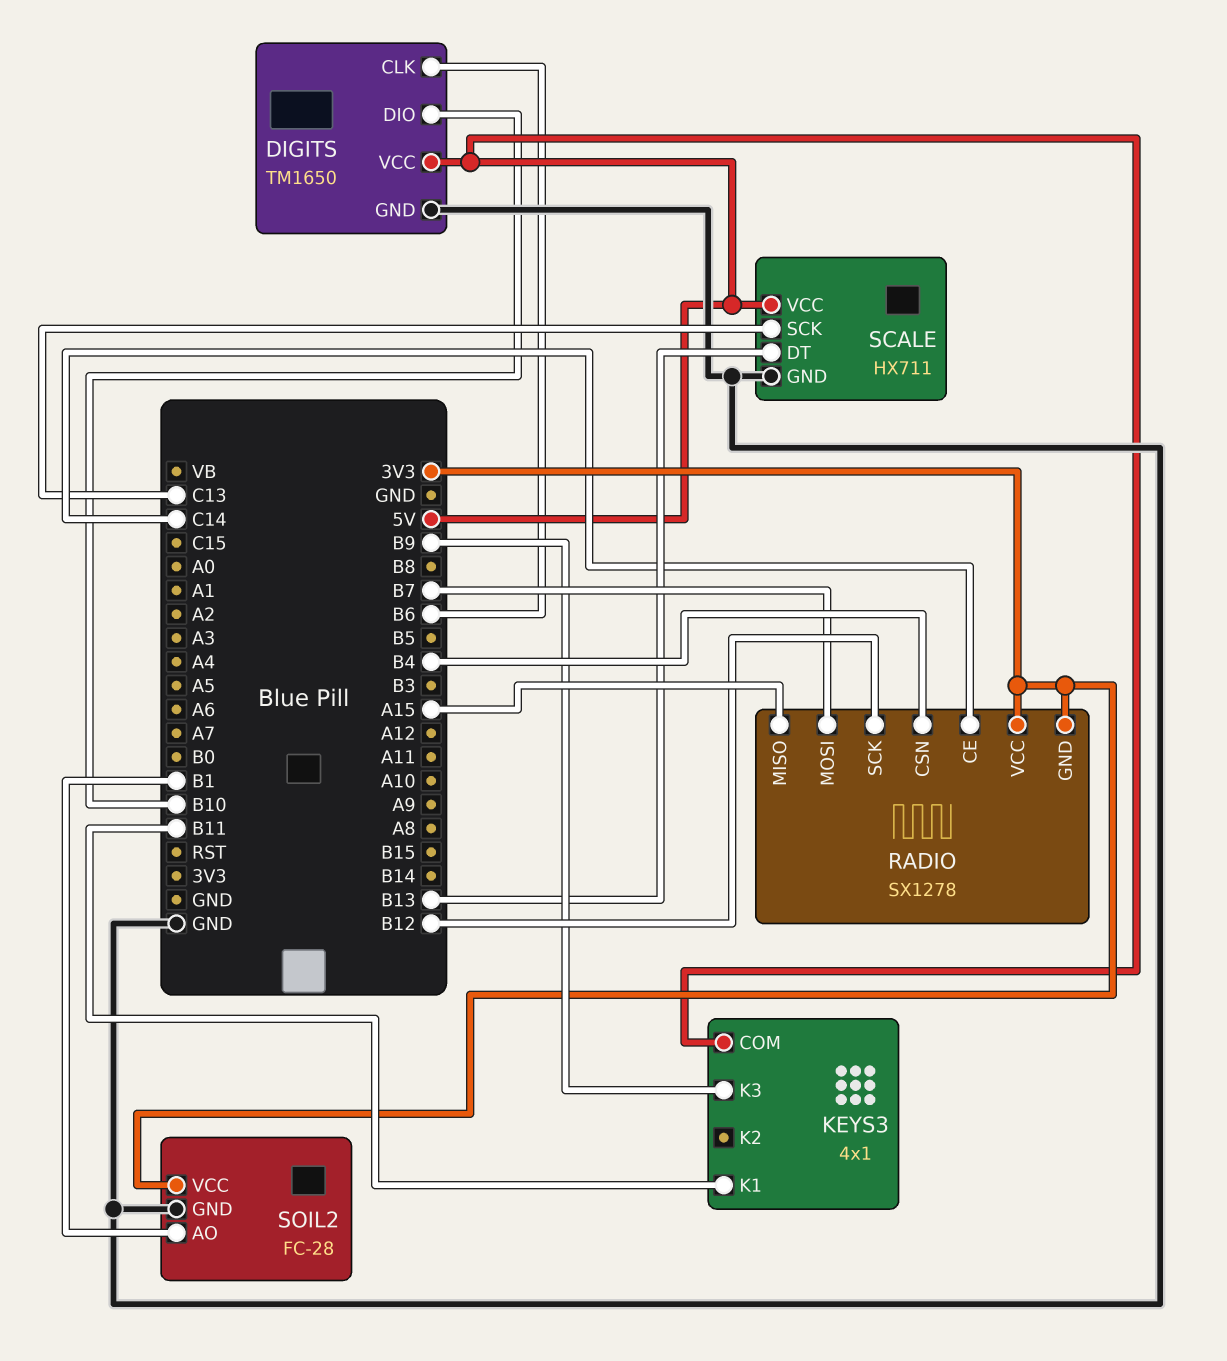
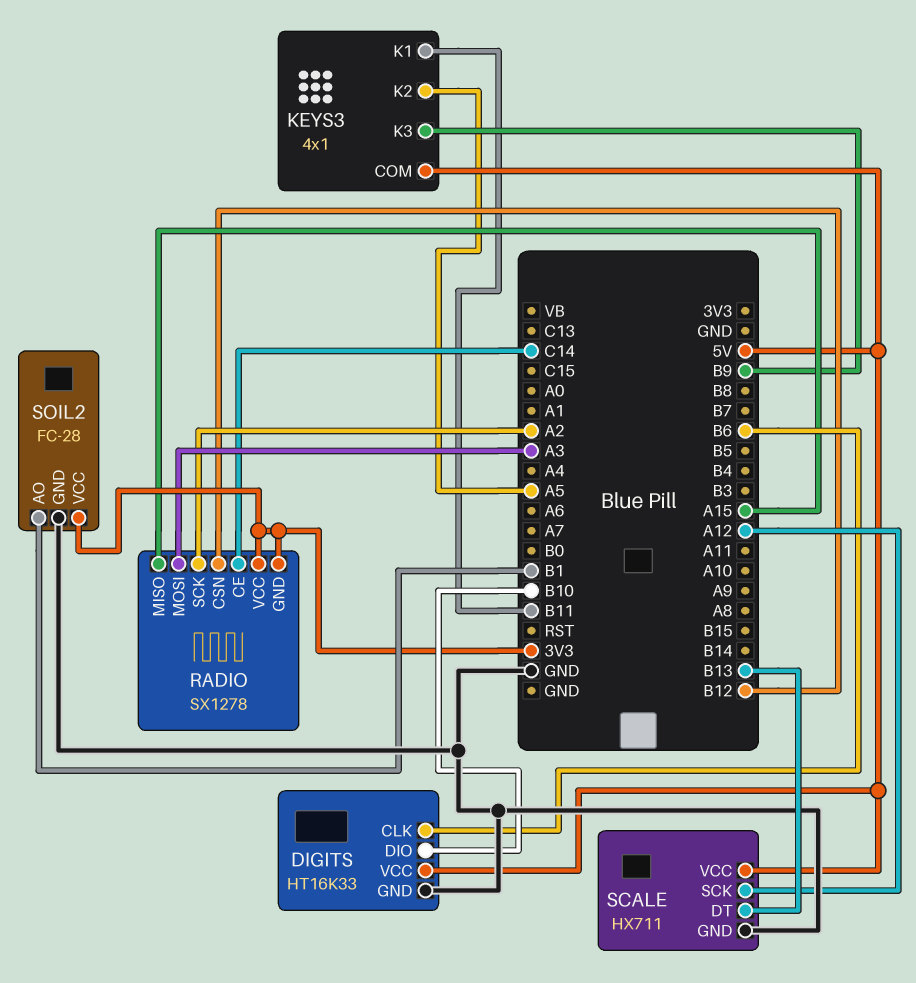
DIGITS: TM1650 -> HT16K33
KEYS3 pin K2: none -> A5
RADIO pin CSN: B4 -> B12
RADIO pin MOSI: B7 -> A3
RADIO pin SCK: B12 -> A2
SCALE pin SCK: C13 -> A12

